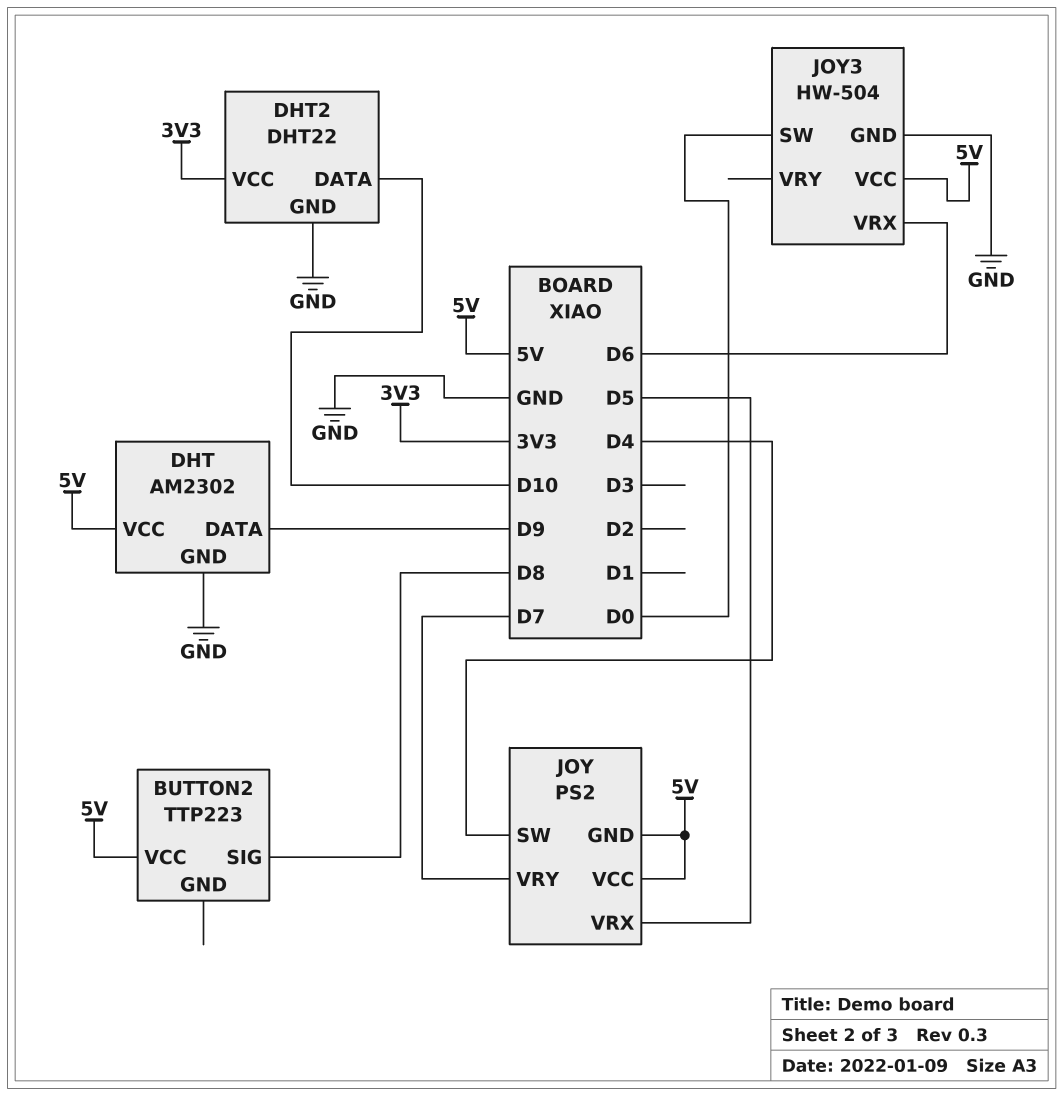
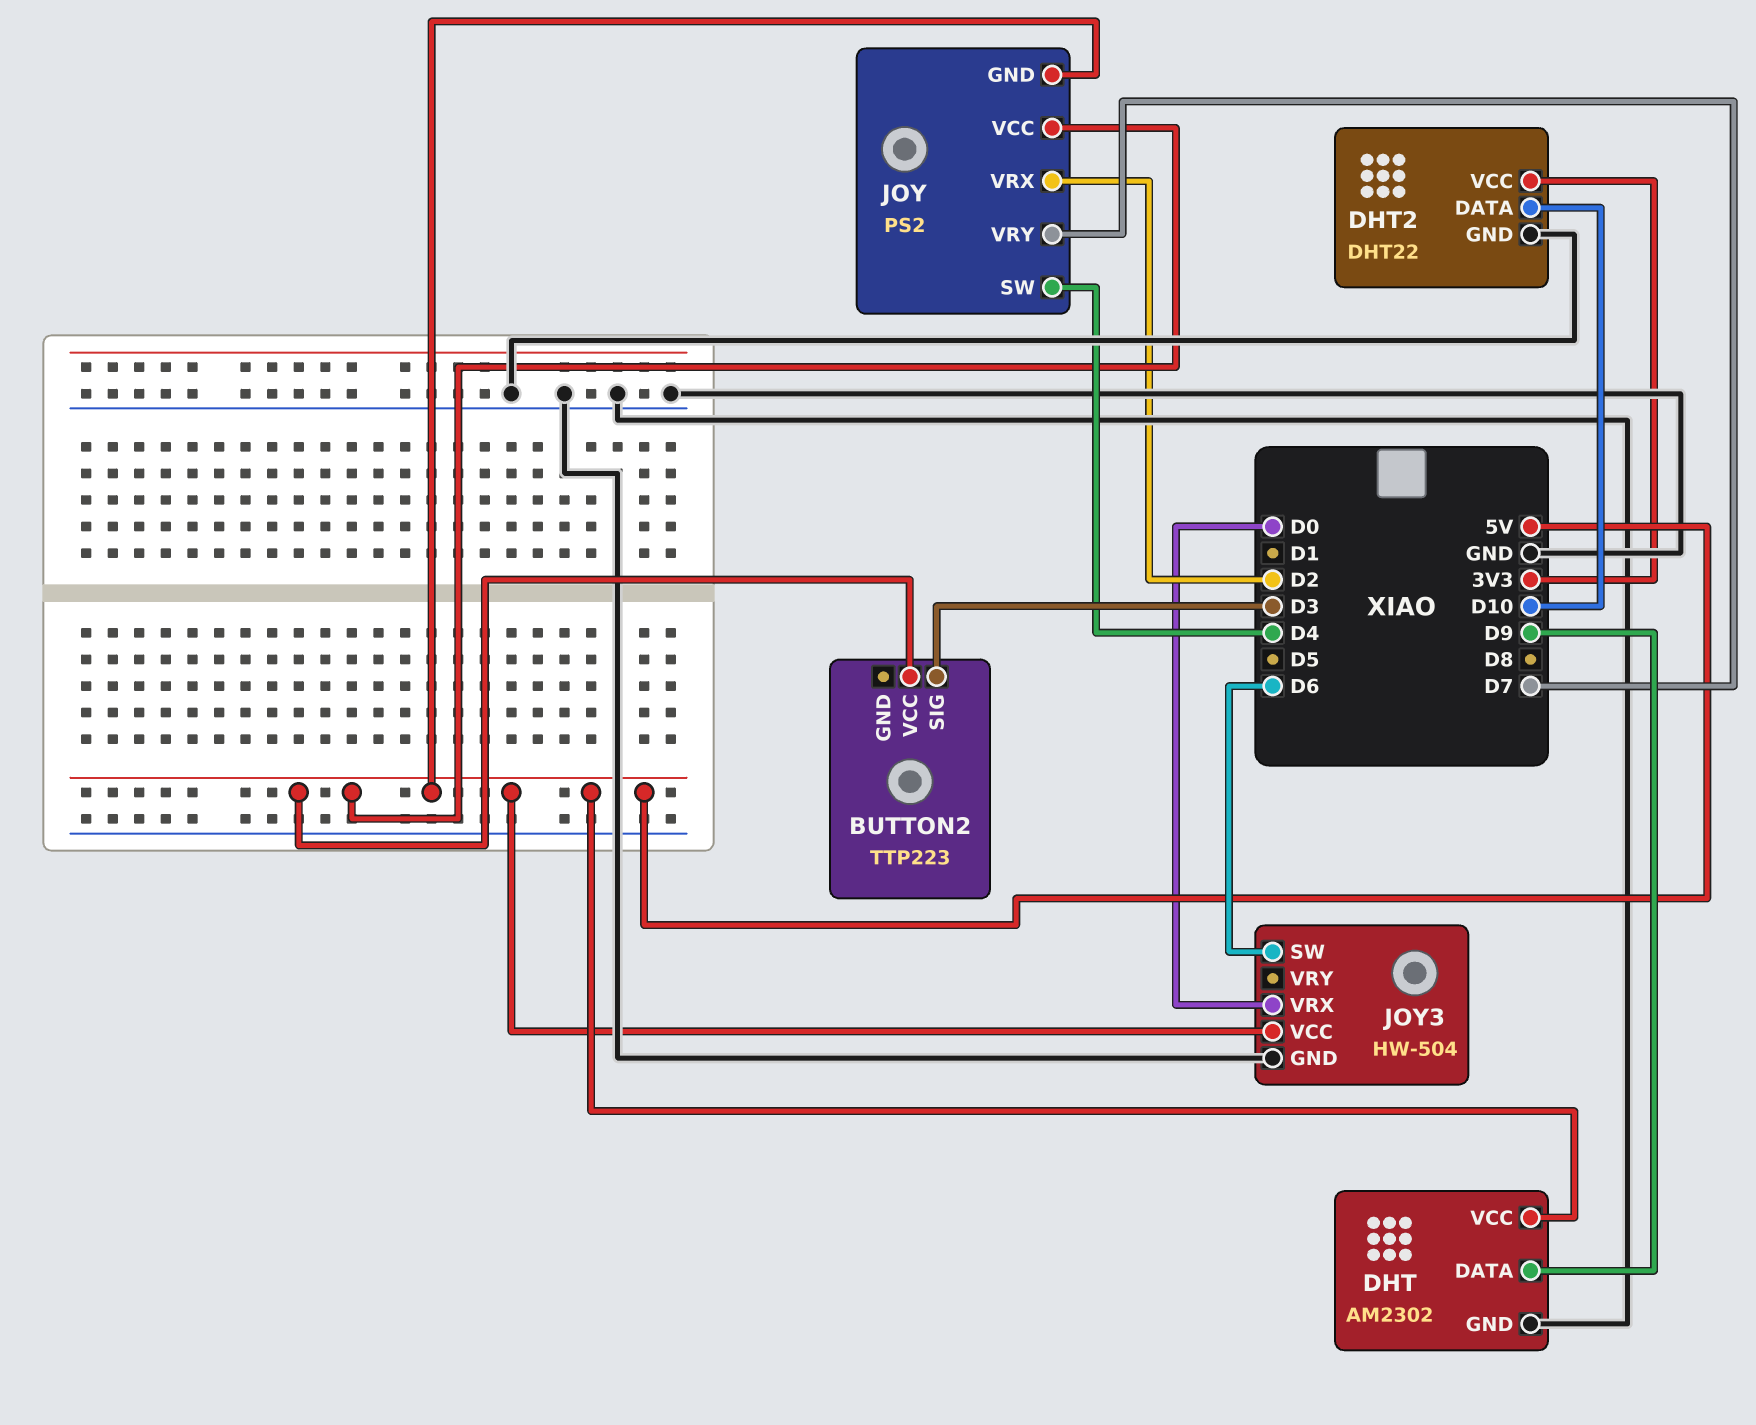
BUTTON2 pin SIG: D8 -> D3
JOY pin VRX: D5 -> D2
JOY3 pin SW: D0 -> D6
JOY3 pin VRX: D6 -> D0

